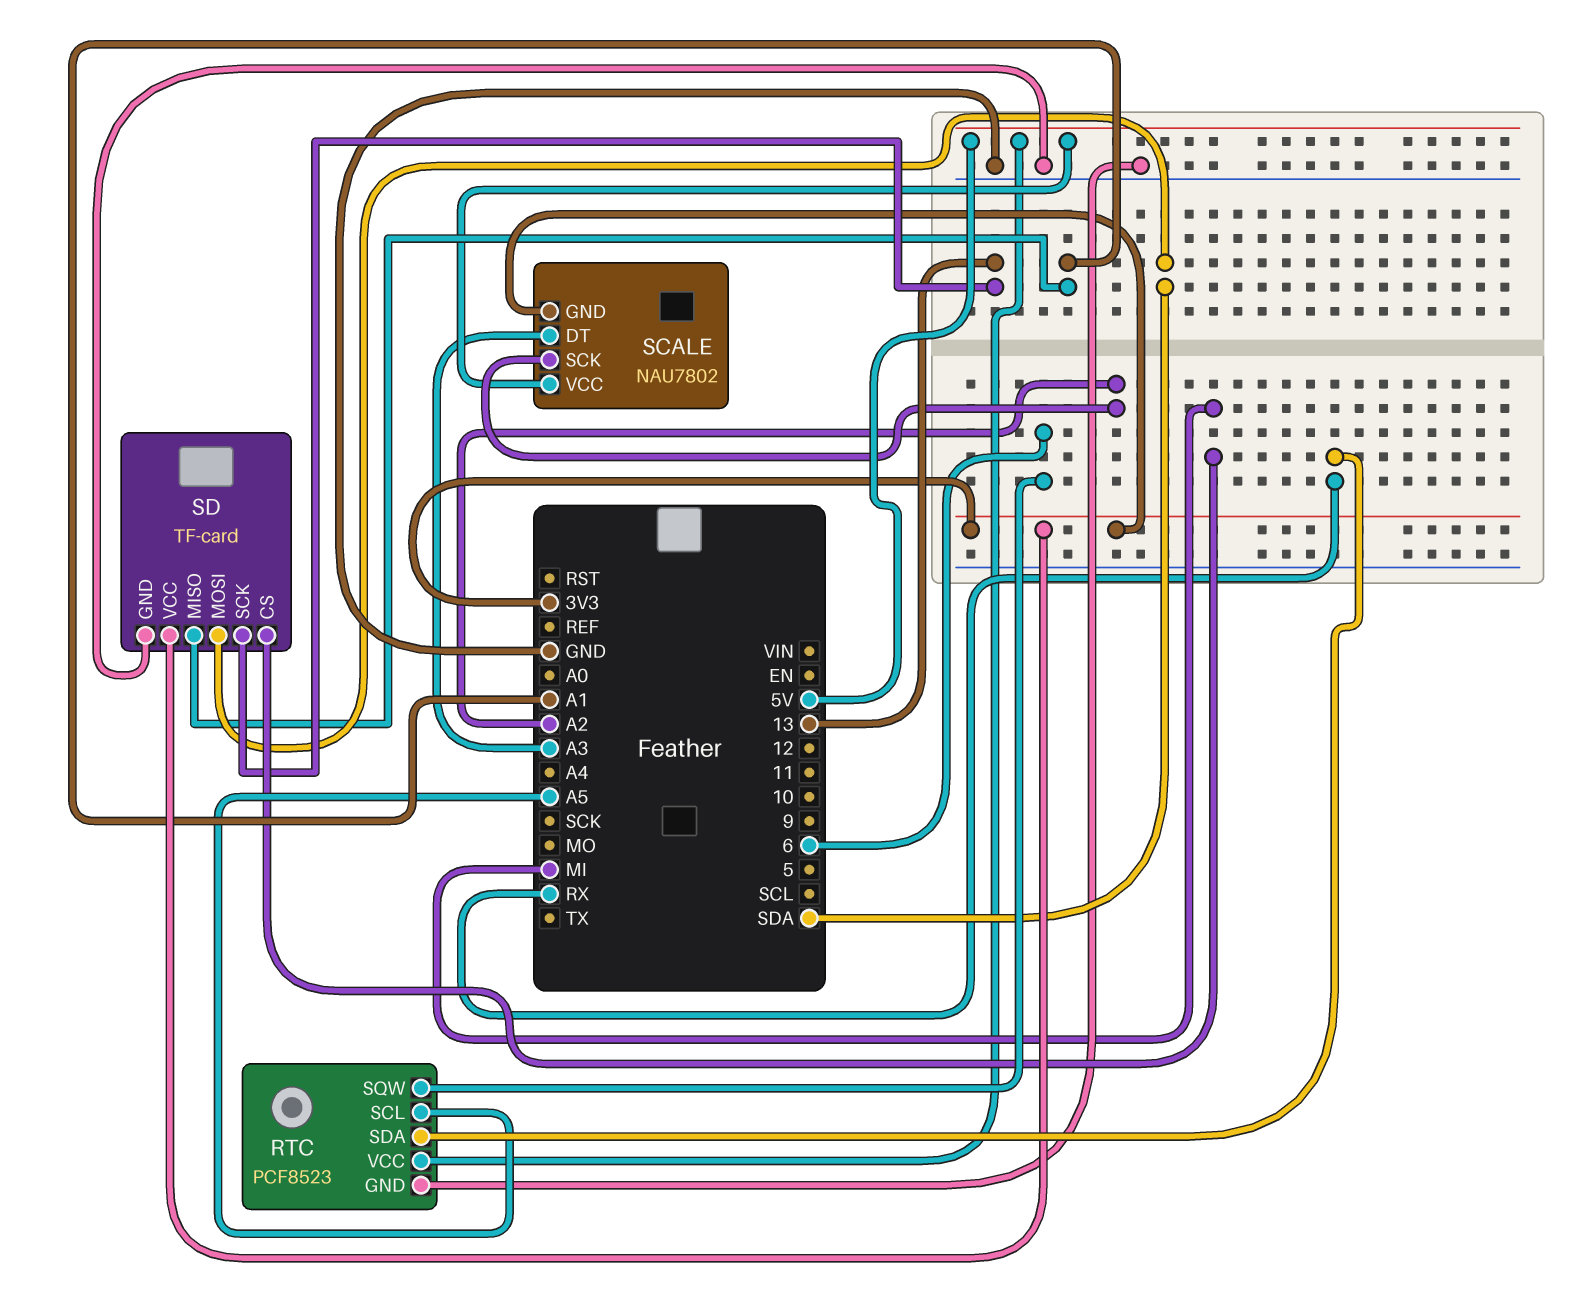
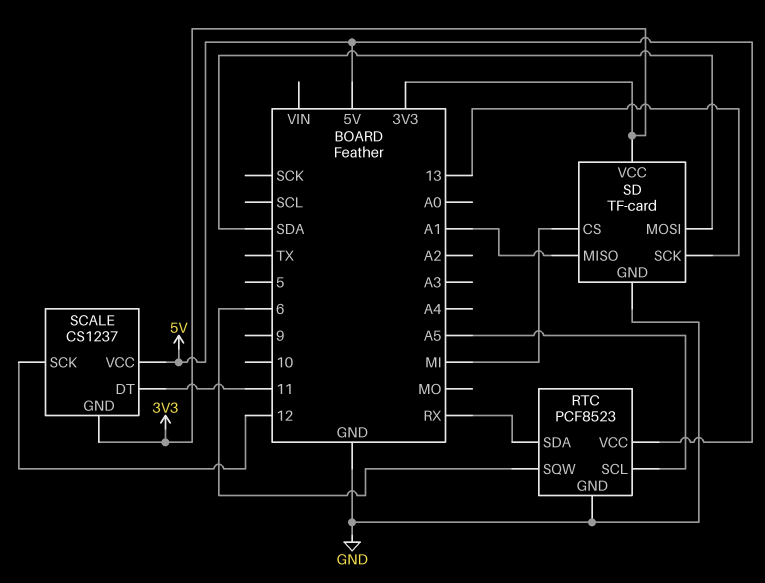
SCALE: NAU7802 -> CS1237
SCALE pin DT: A3 -> 11
SCALE pin SCK: A2 -> 12

